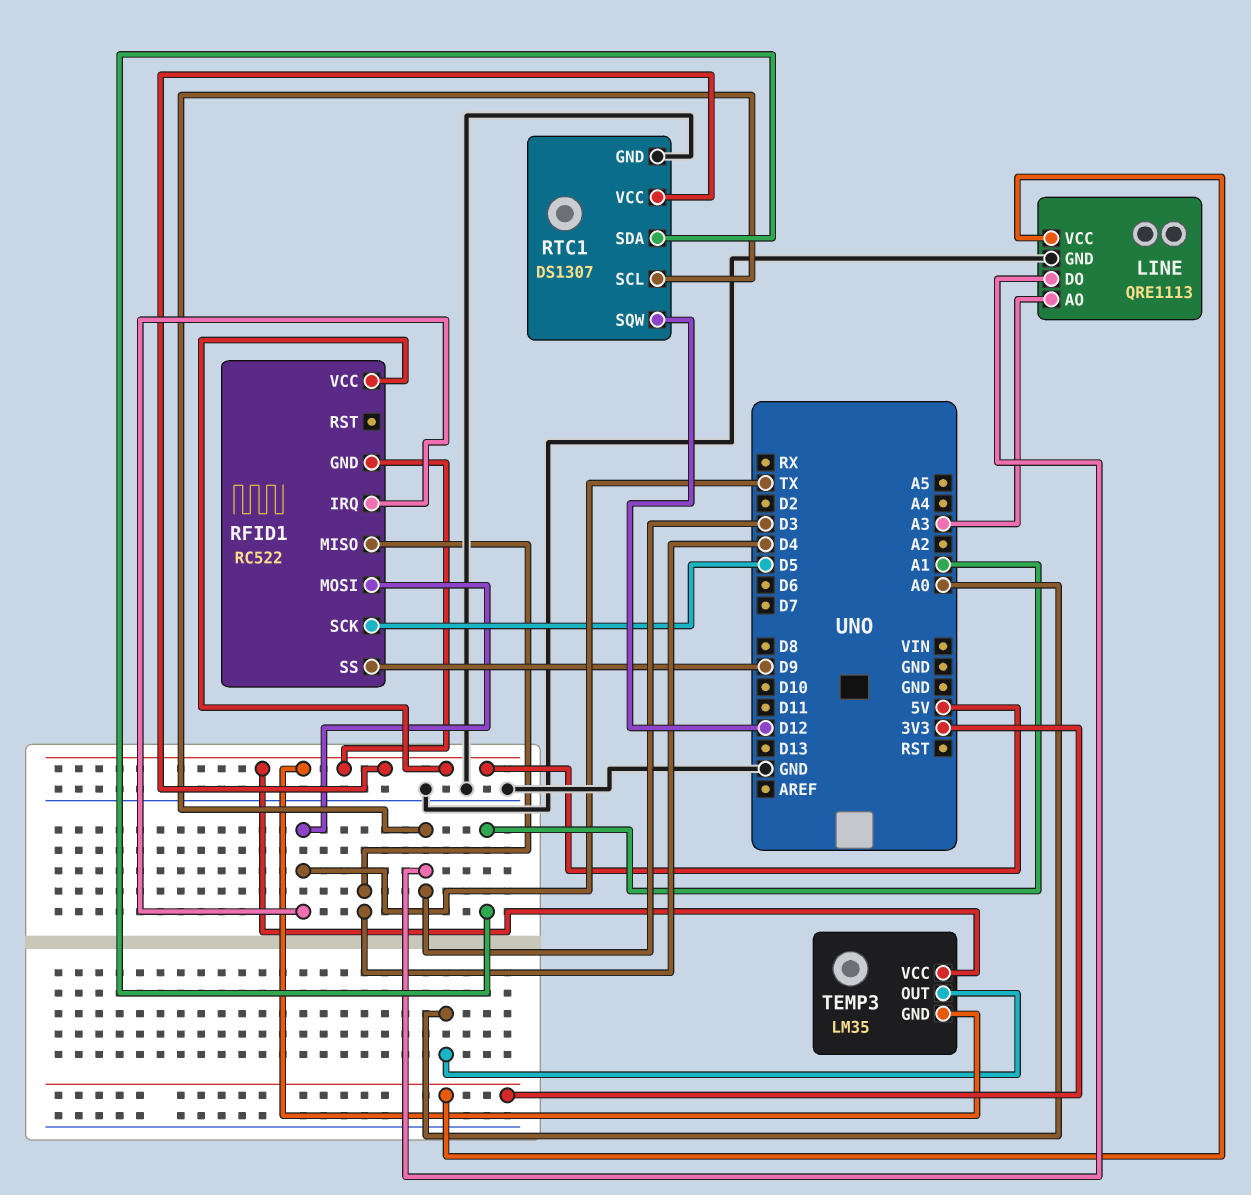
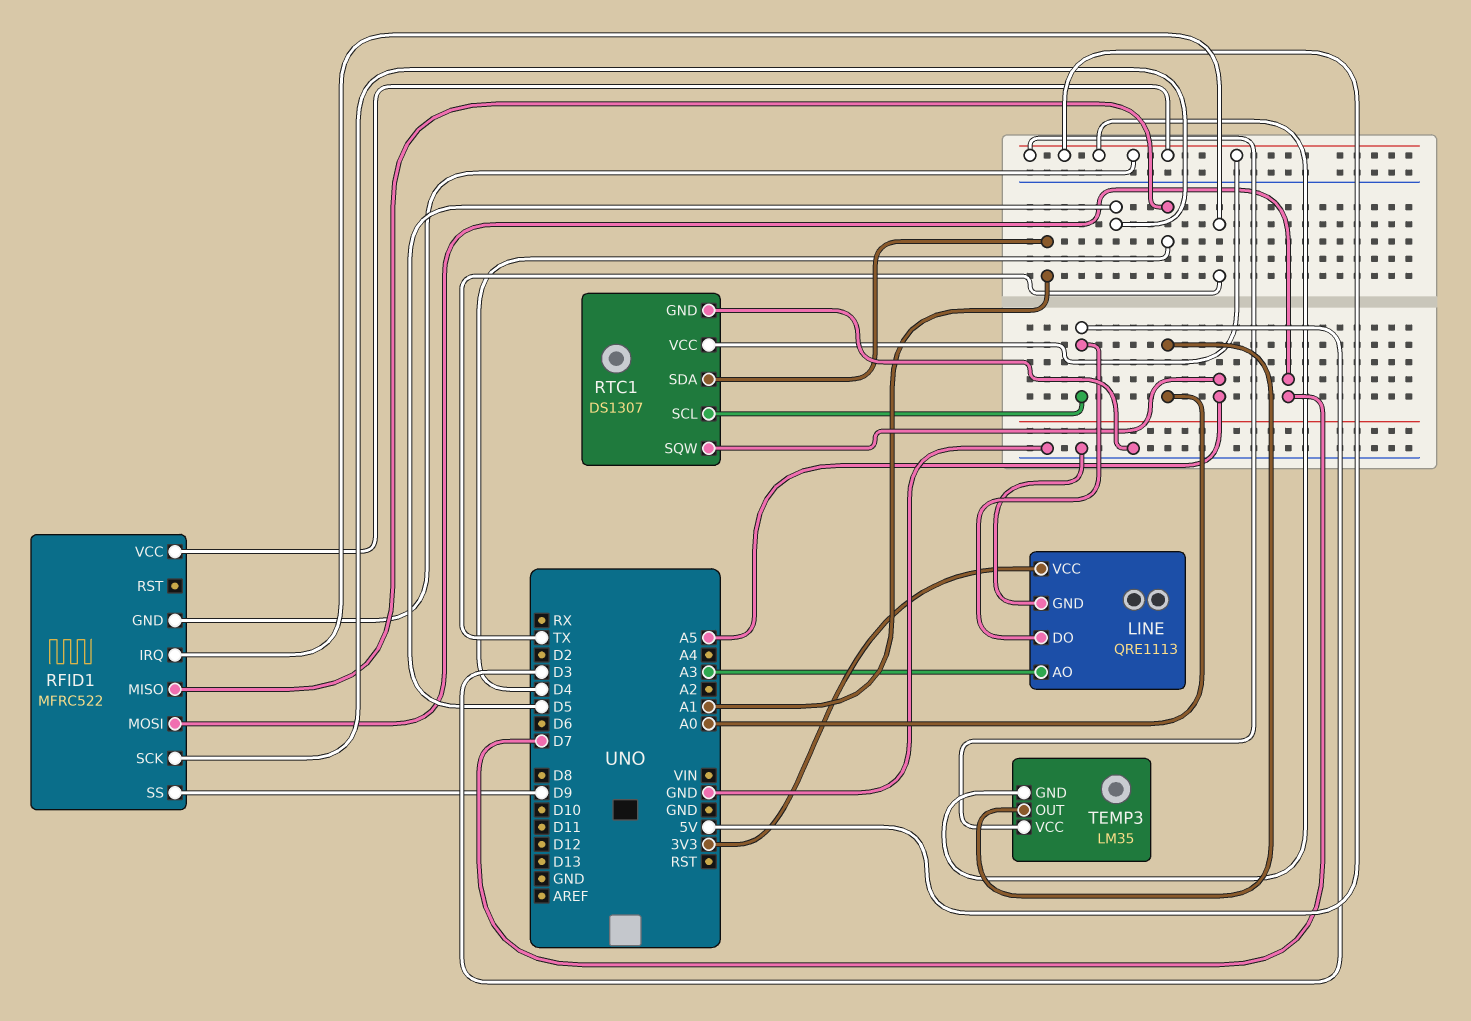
RFID1: RC522 -> MFRC522
RFID1 pin MOSI: TX -> D7
RTC1 pin SQW: D12 -> A5

